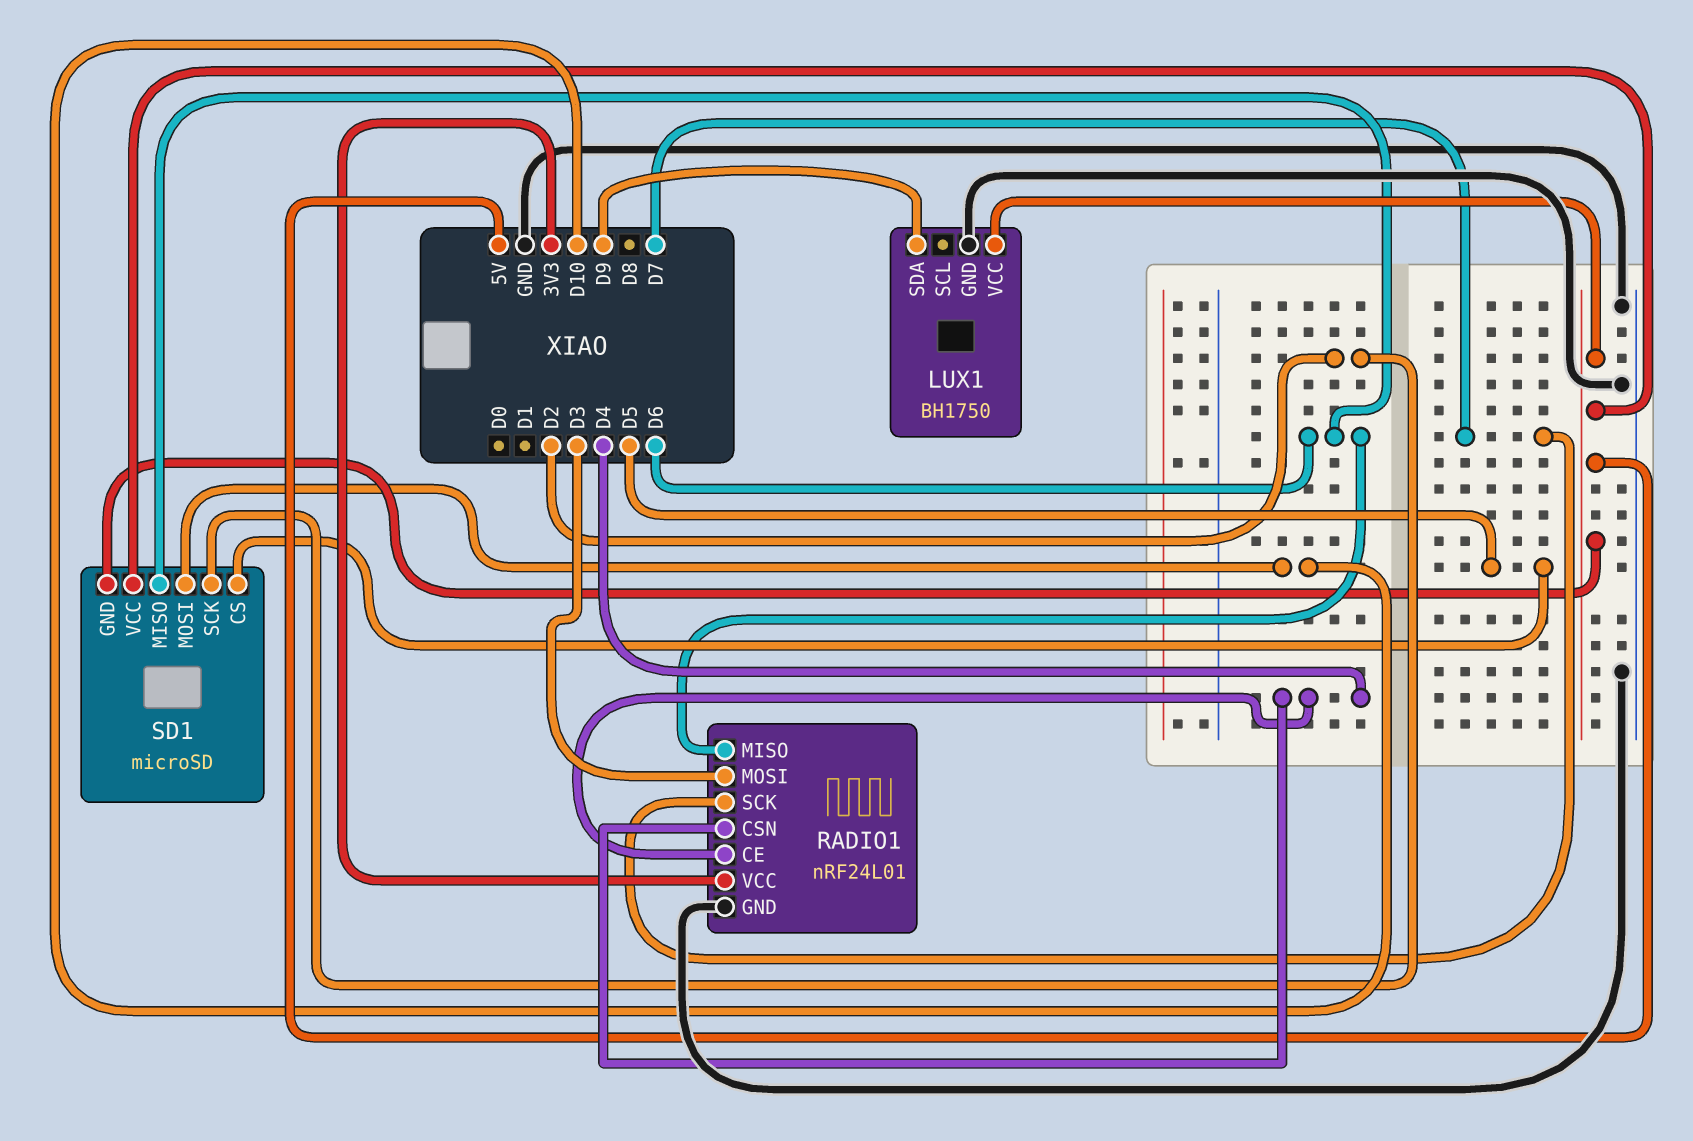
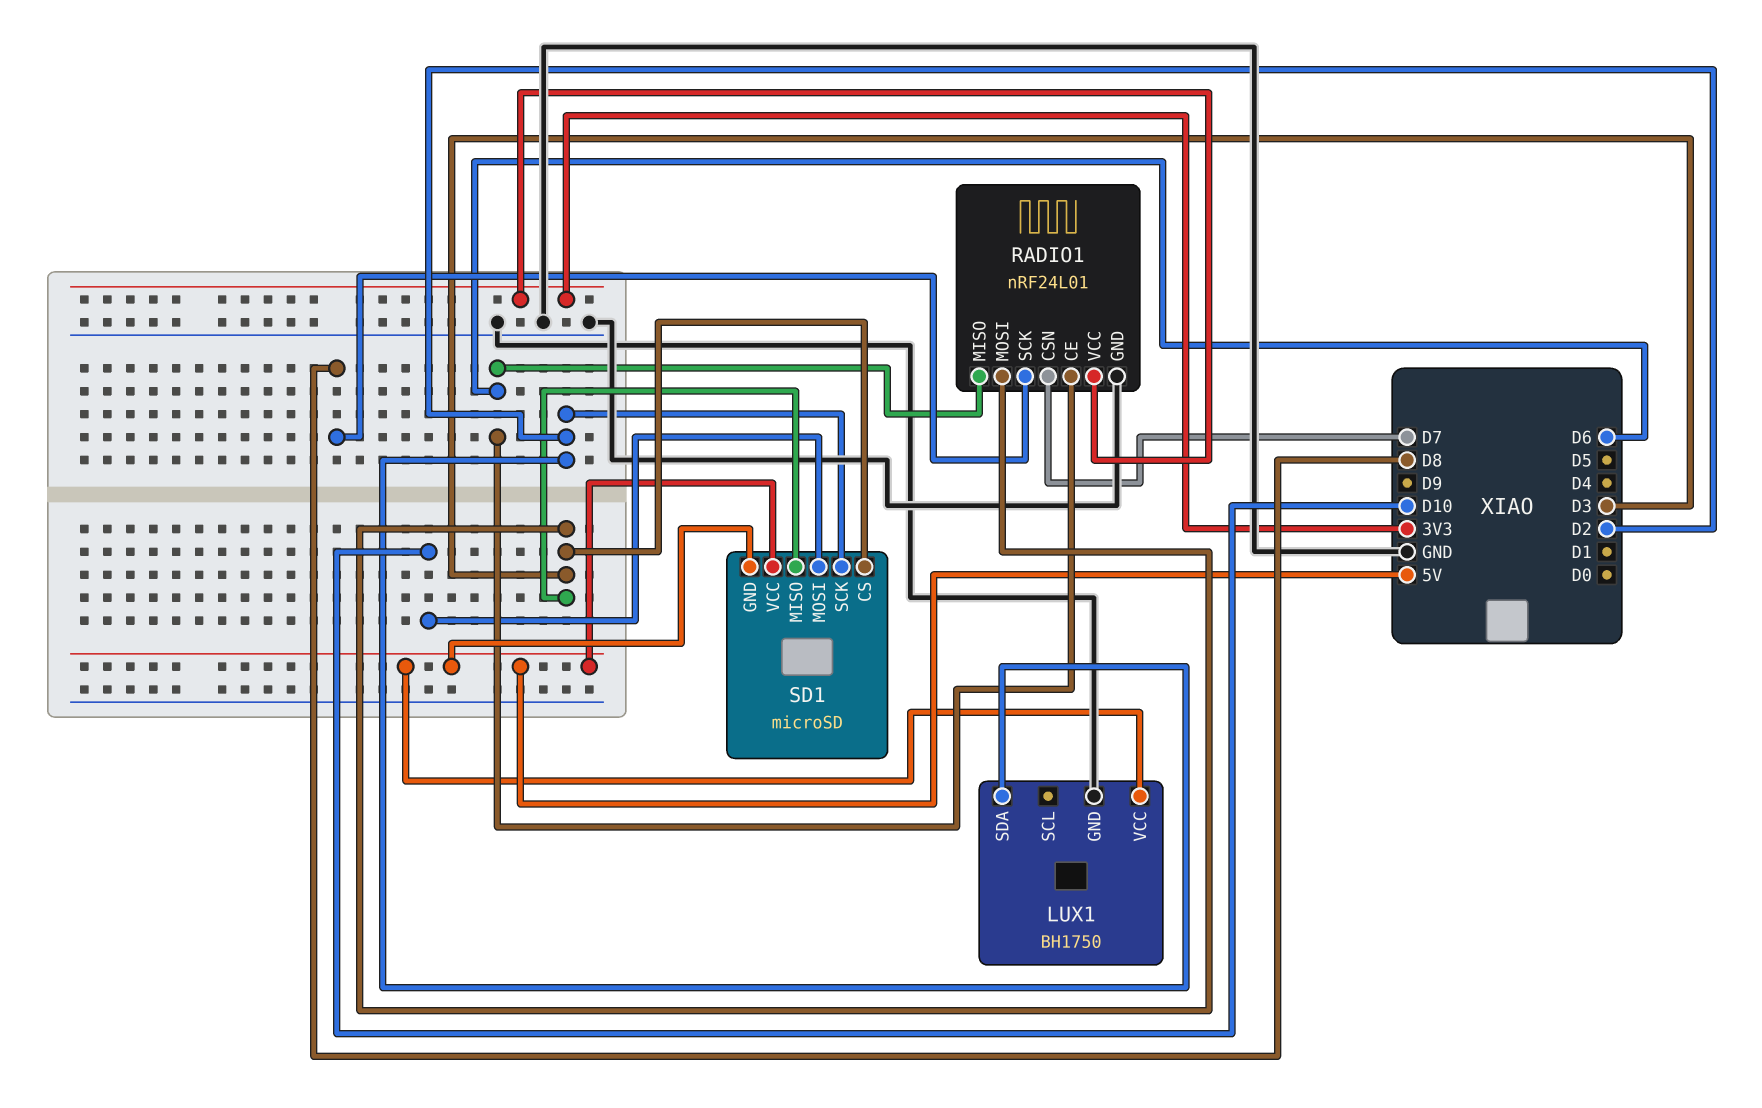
LUX1 pin SDA: D9 -> D2
RADIO1 pin CE: D4 -> D6
RADIO1 pin CSN: D4 -> D7
RADIO1 pin SCK: D7 -> D8
SD1 pin CS: D5 -> D3
SD1 pin MISO: D6 -> D3

